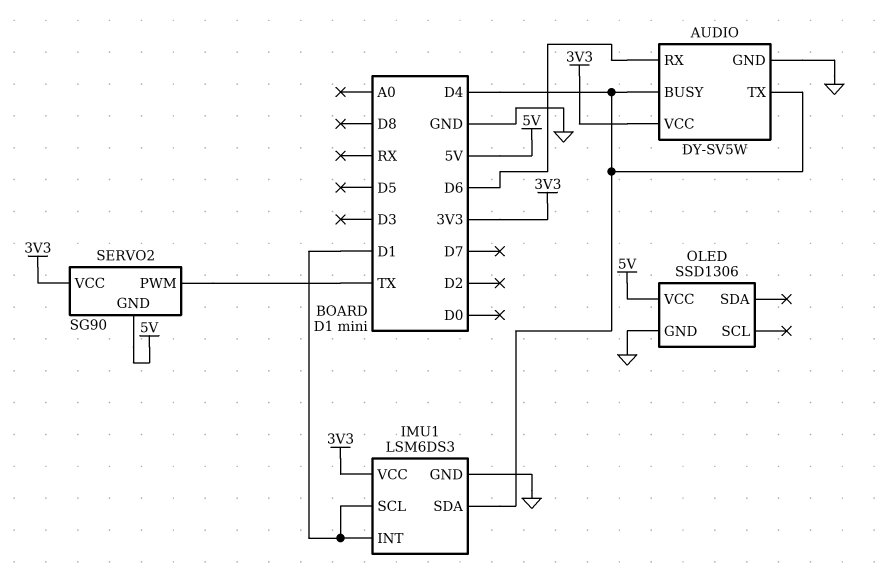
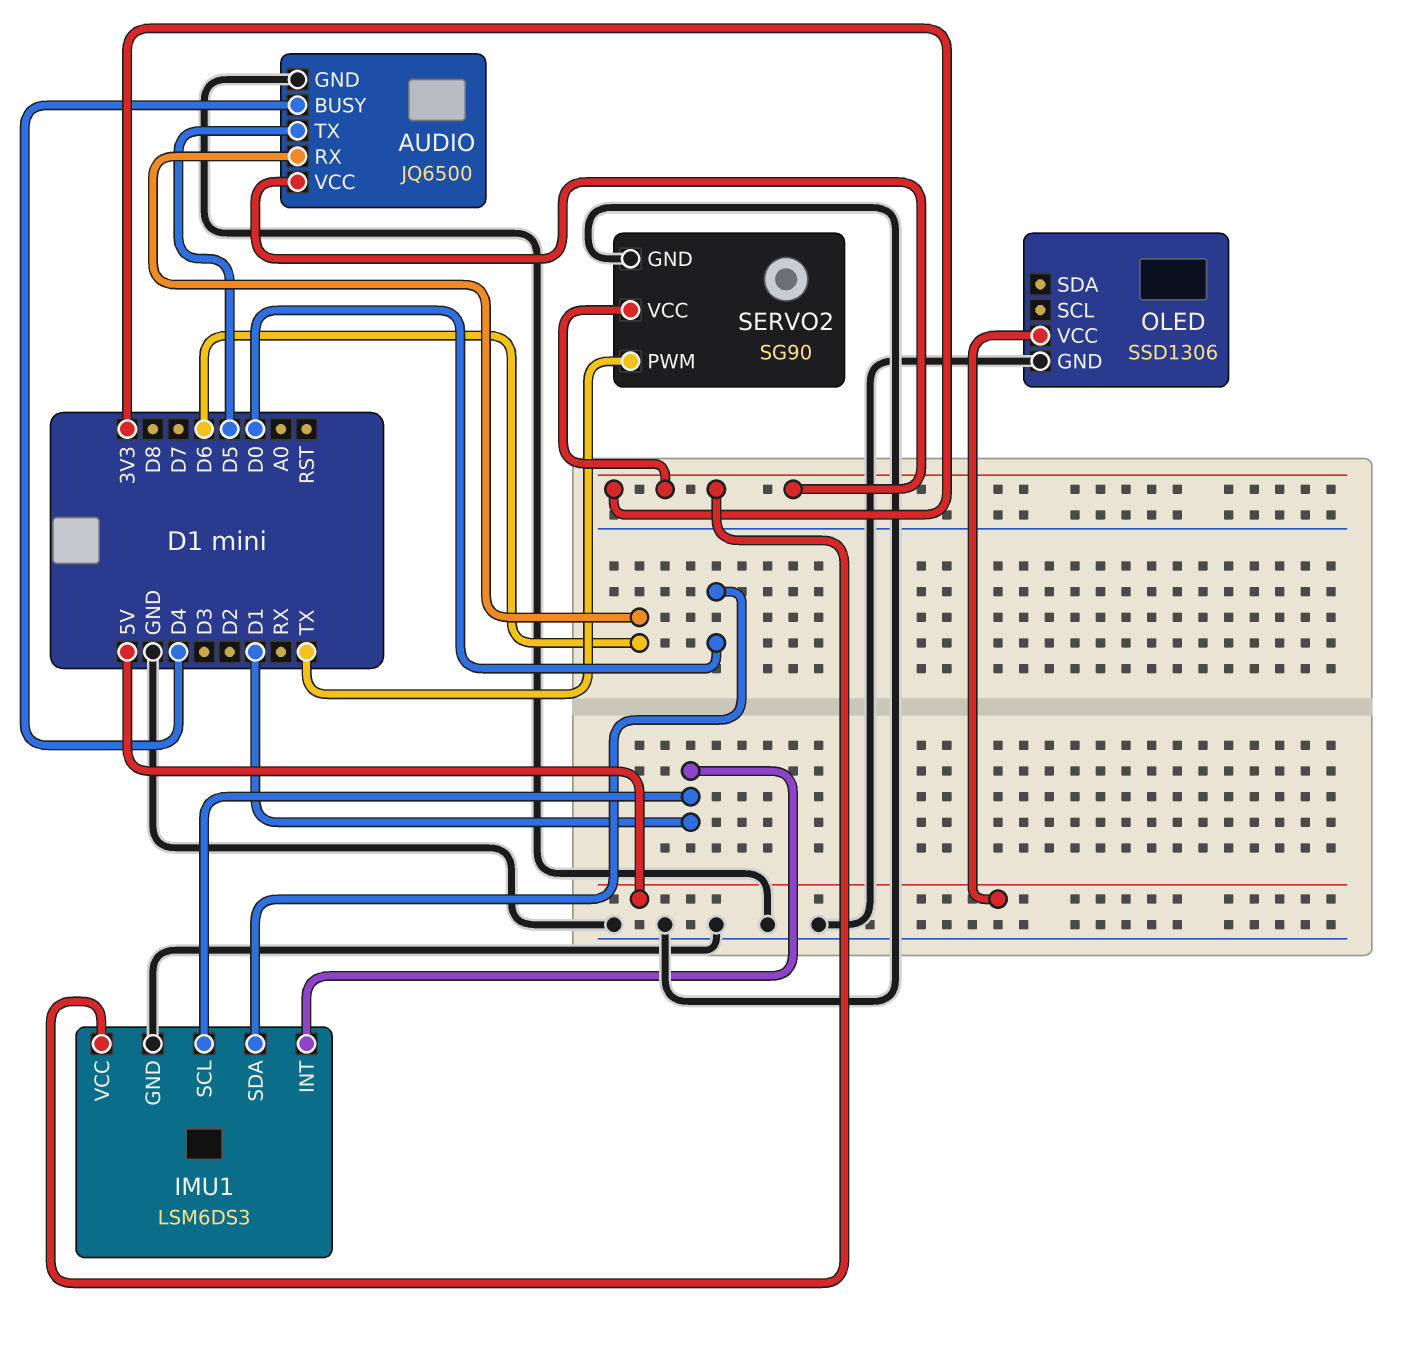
AUDIO: DY-SV5W -> JQ6500
AUDIO pin TX: D4 -> D5
IMU1 pin SDA: D4 -> D0
SERVO2 pin GND: 5V -> GND

